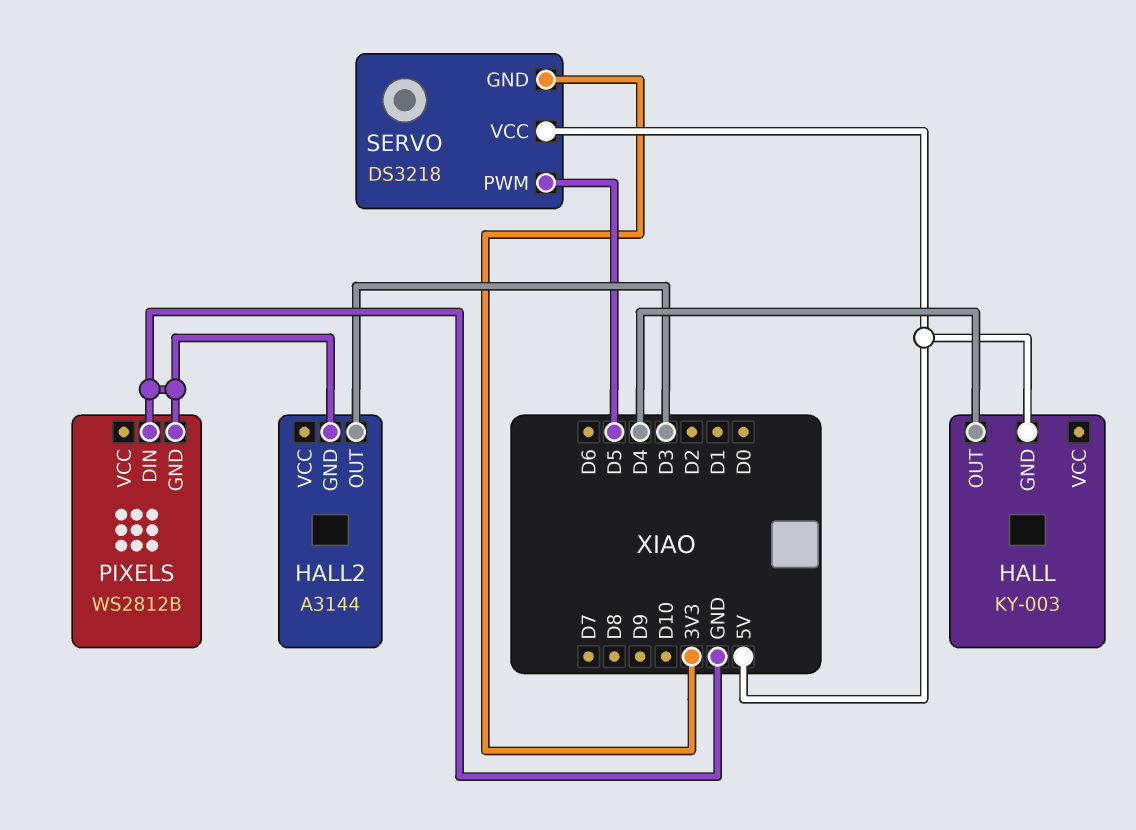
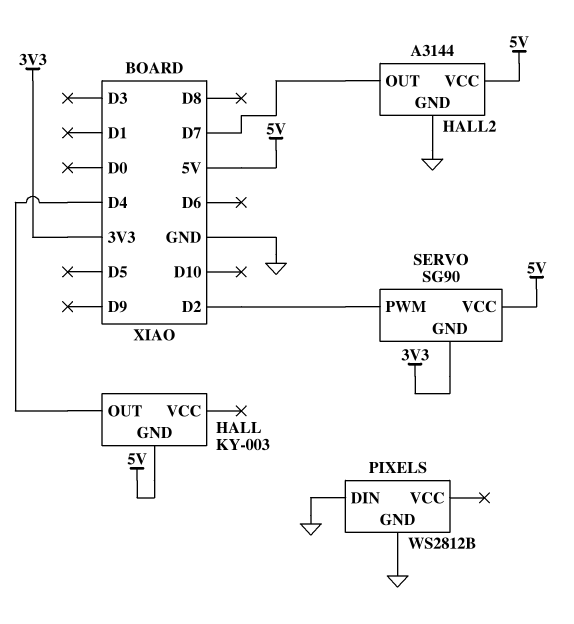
HALL2 pin OUT: D3 -> D7
HALL2 pin VCC: none -> 5V
SERVO: DS3218 -> SG90
SERVO pin PWM: D5 -> D2

